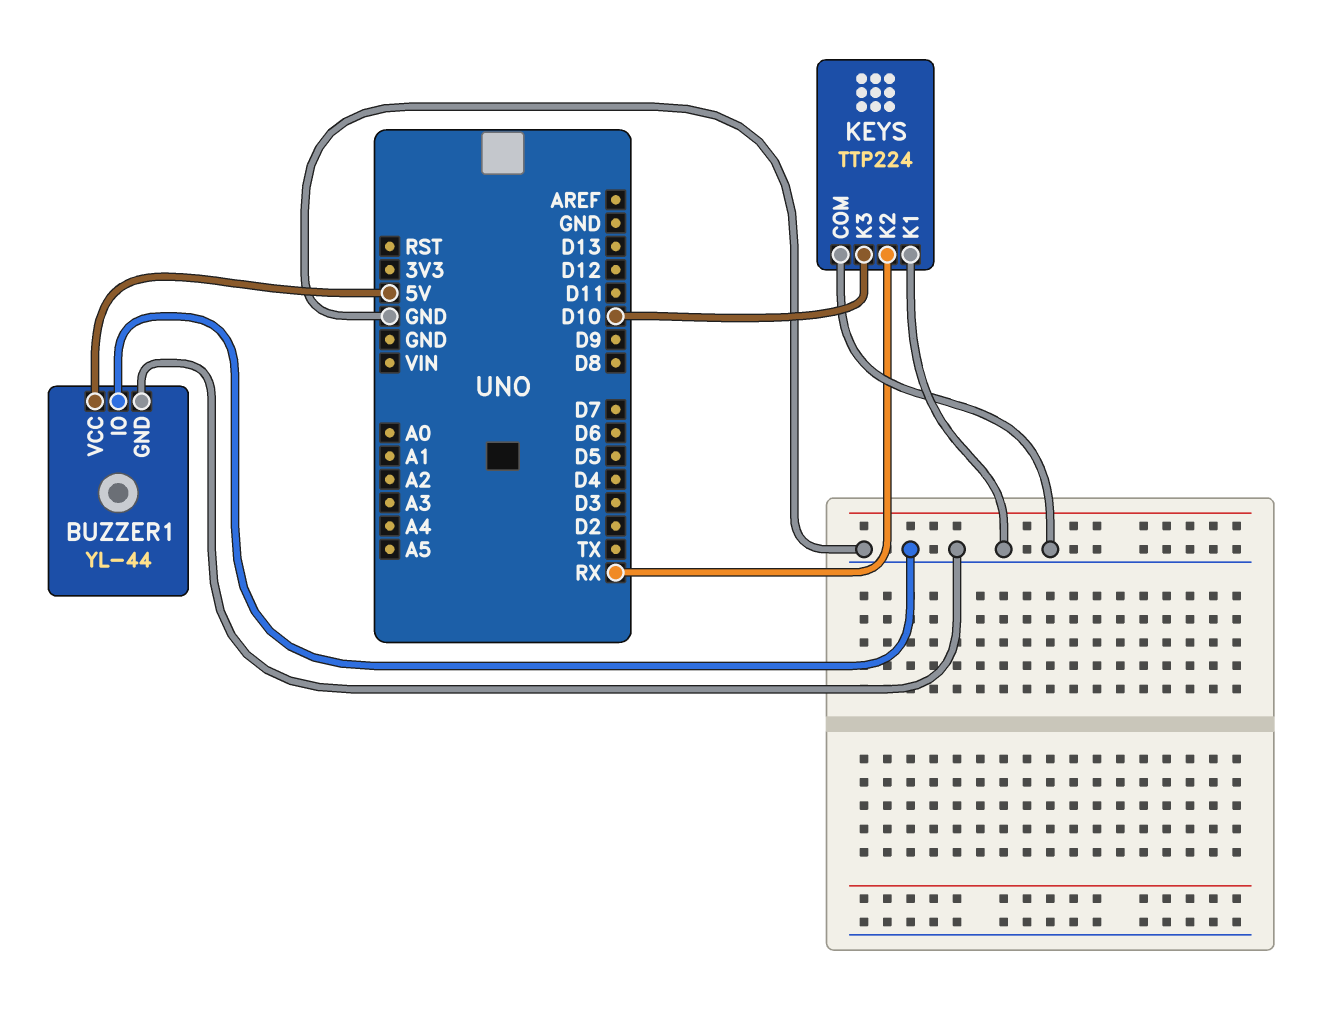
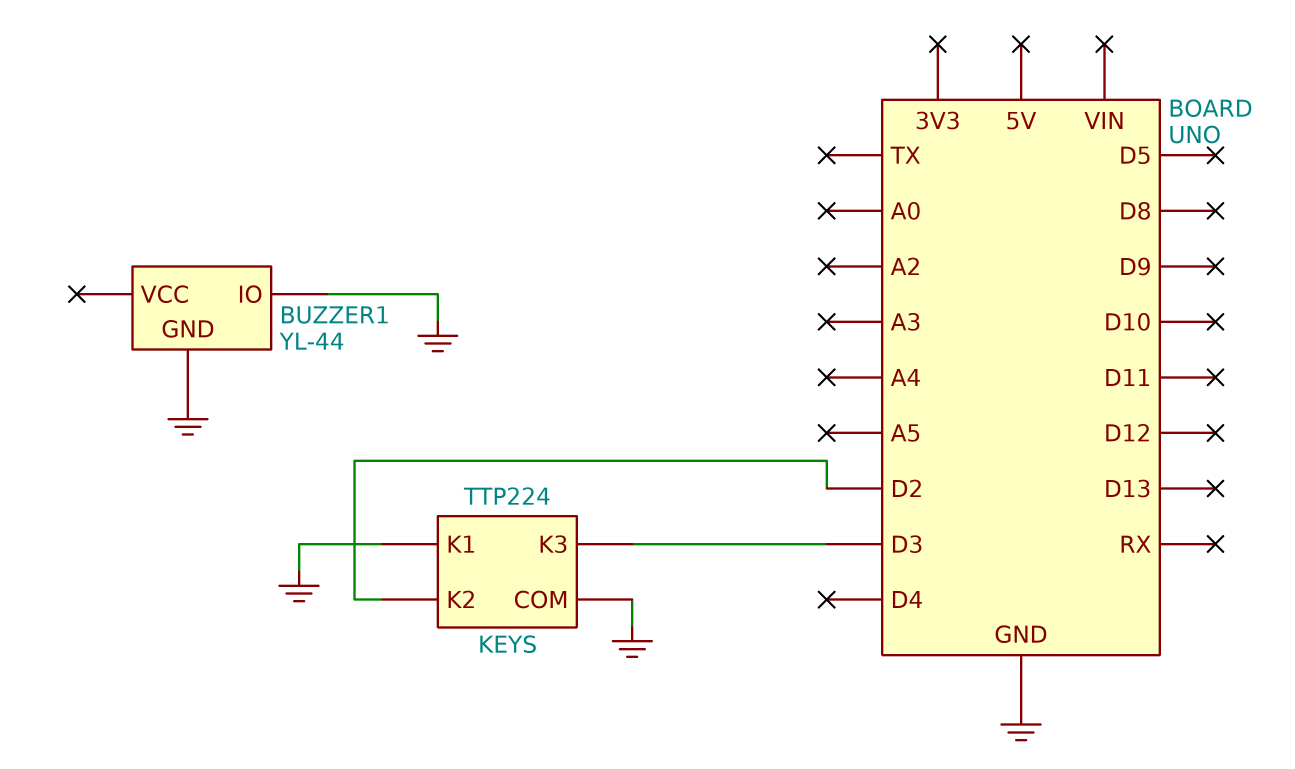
BUZZER1 pin VCC: 5V -> none
KEYS pin K2: RX -> D2
KEYS pin K3: D10 -> D3

